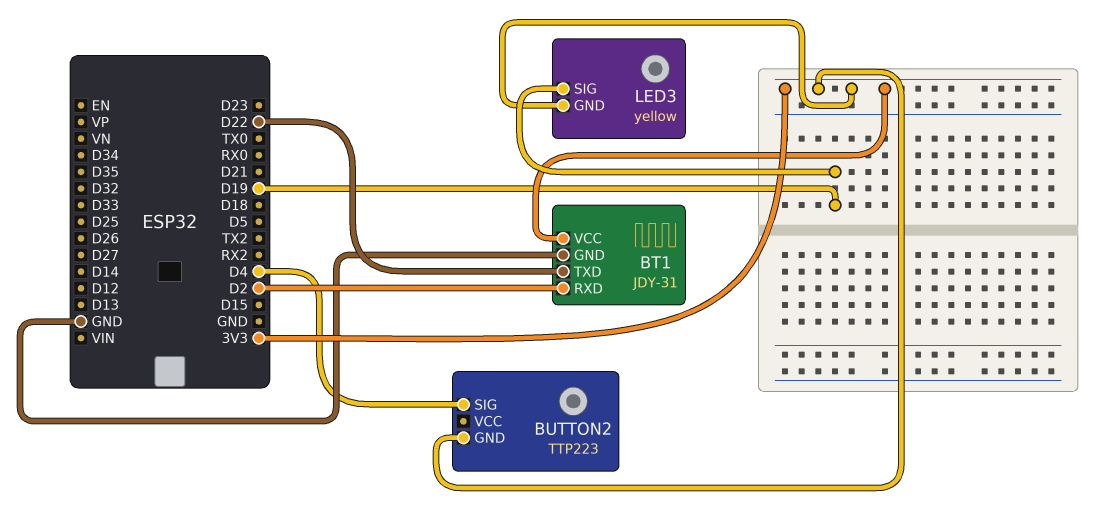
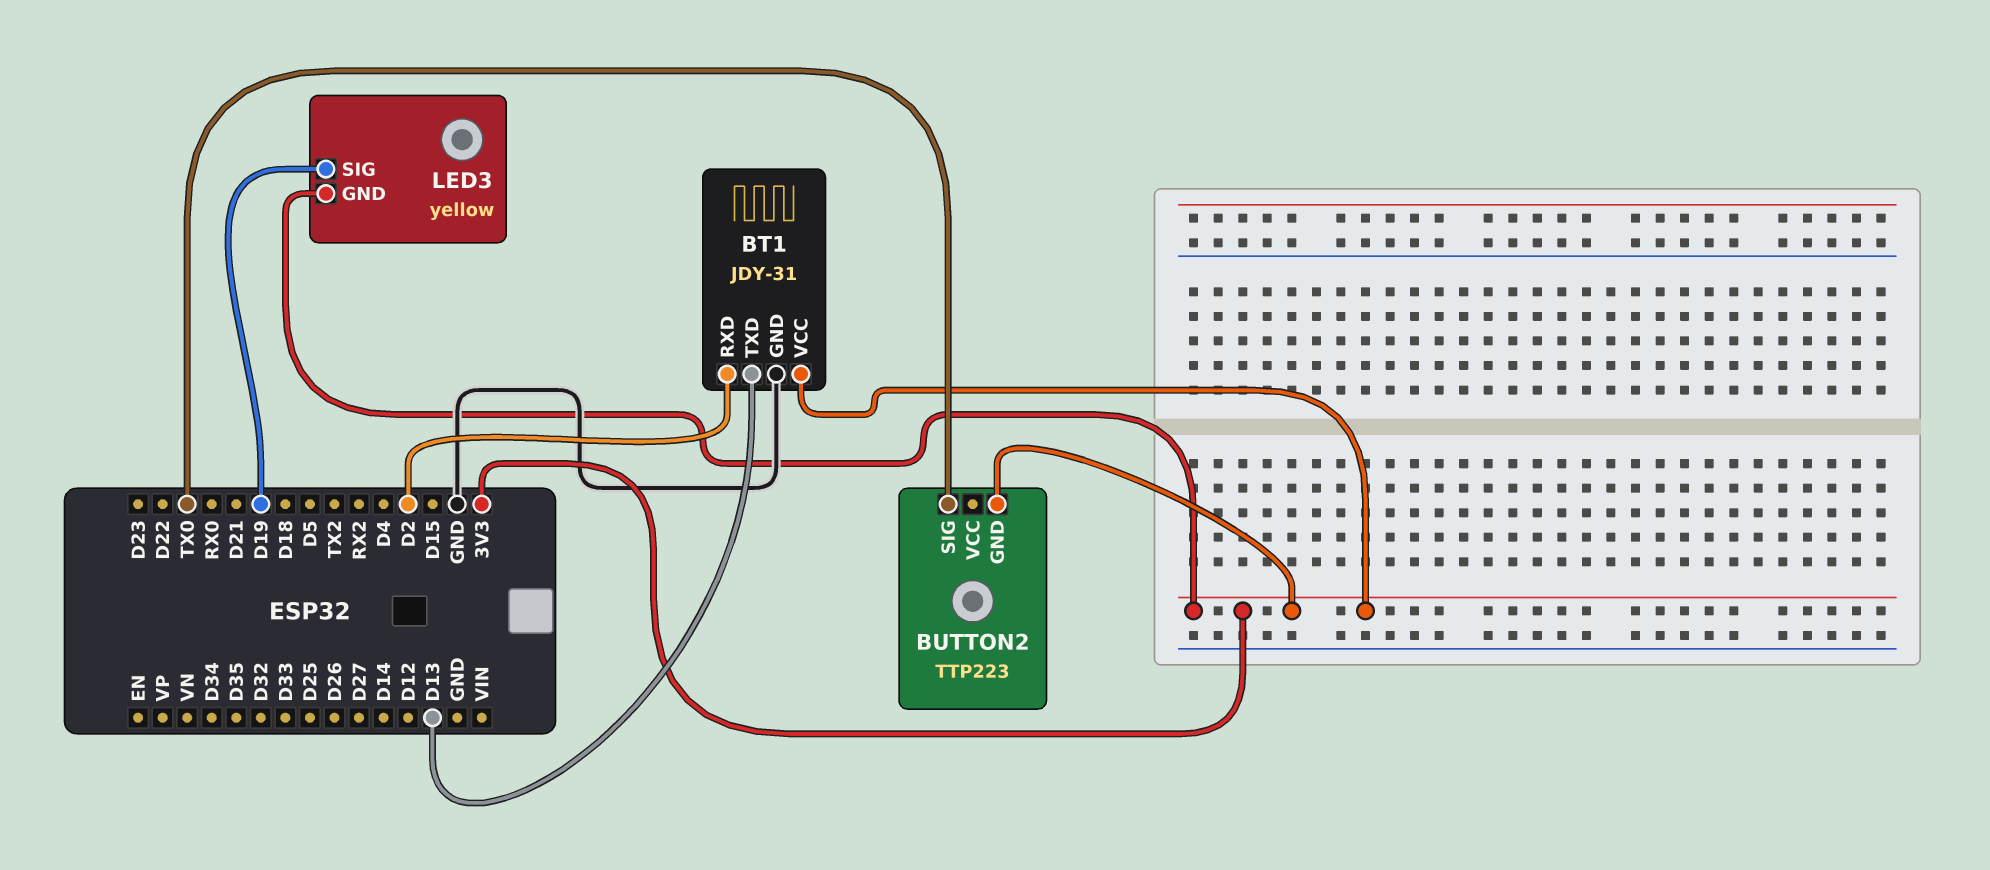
BT1 pin TXD: D22 -> D13
BUTTON2 pin SIG: D4 -> TX0

